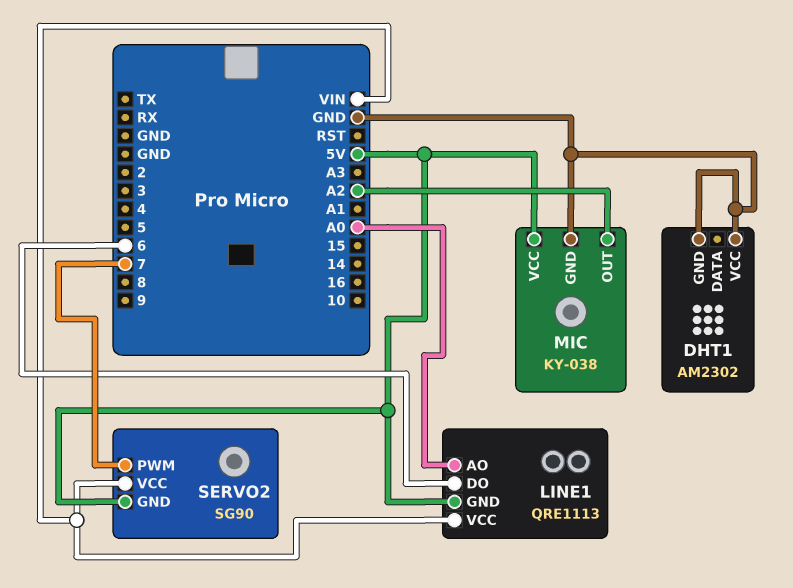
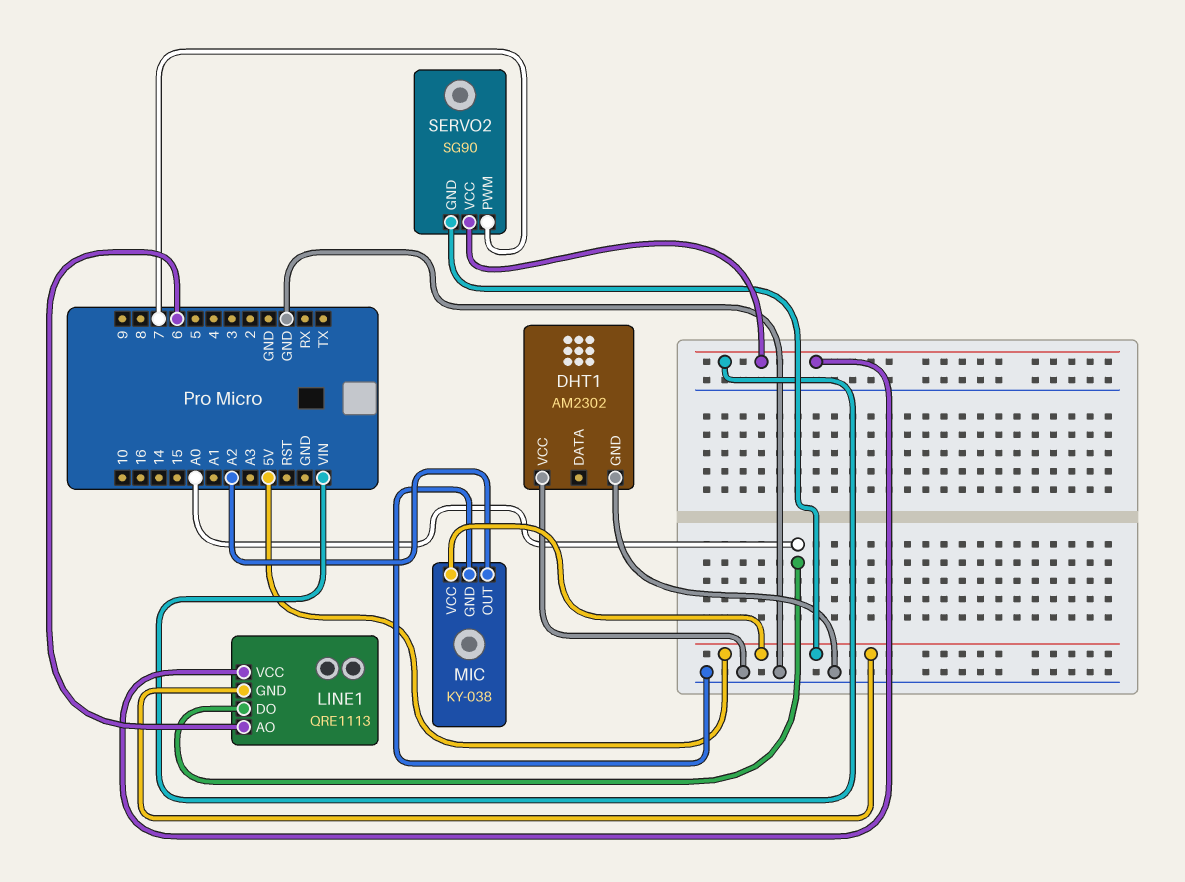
LINE1 pin AO: A0 -> 6
LINE1 pin DO: 6 -> A0

